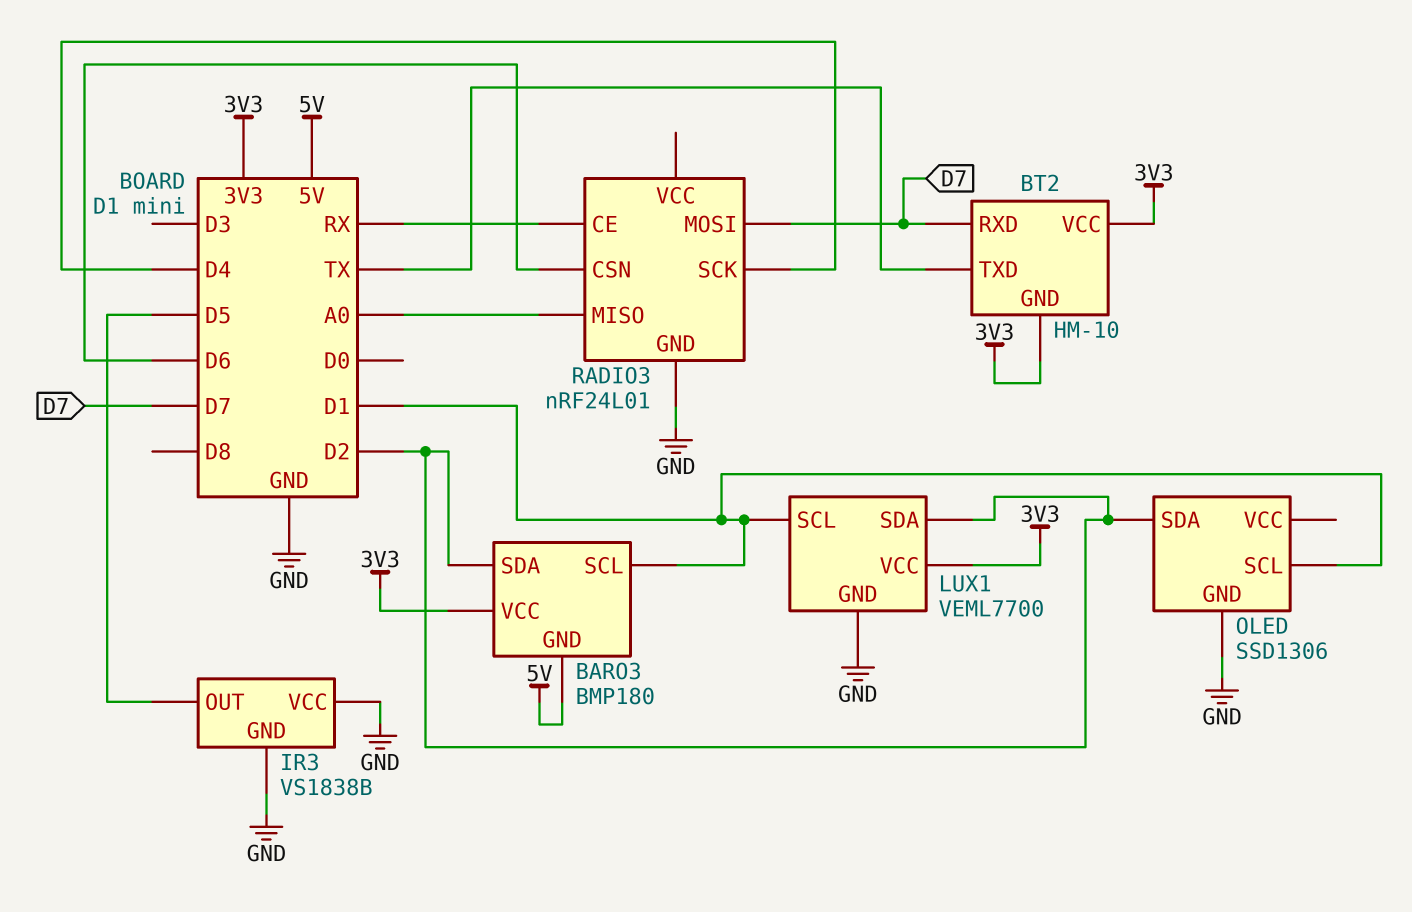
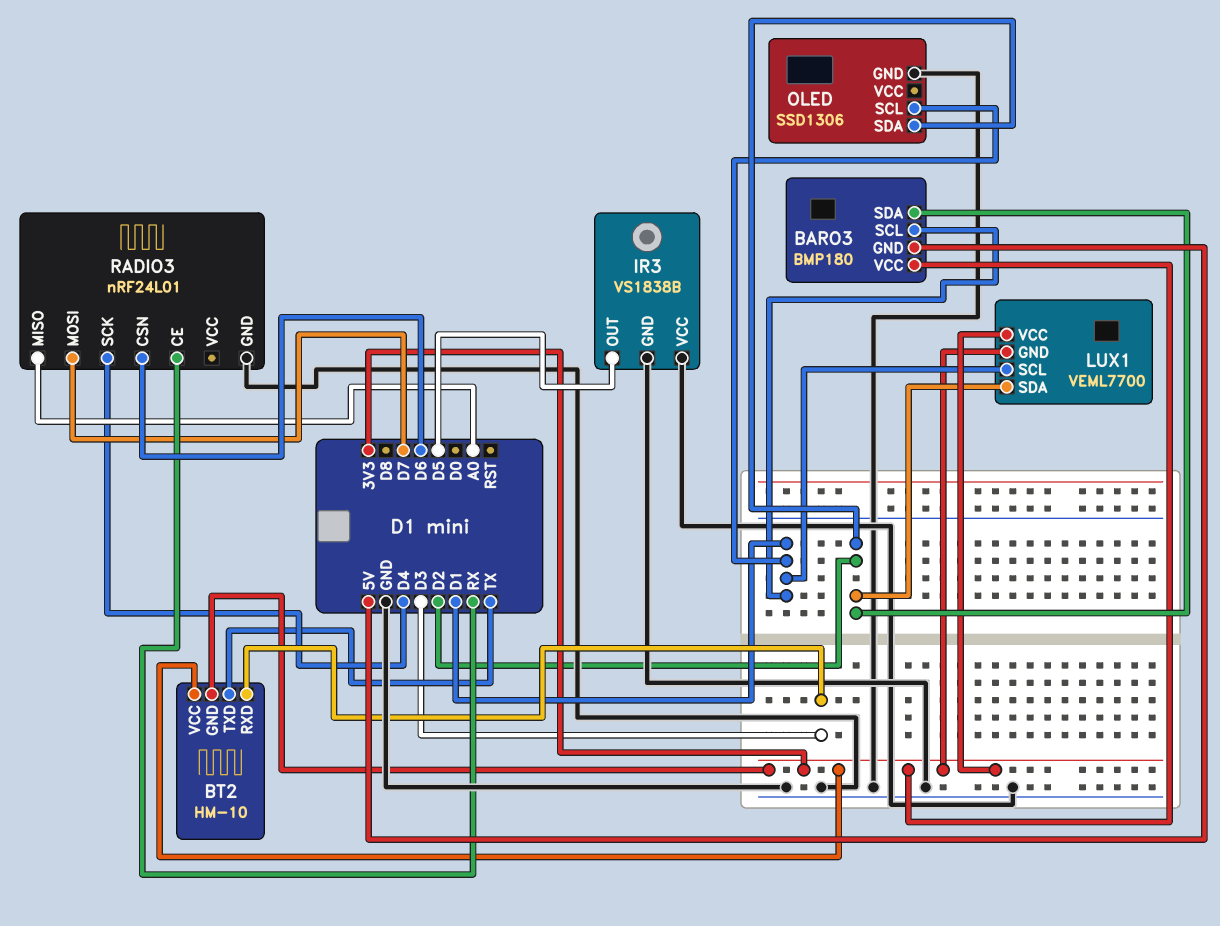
BT2 pin RXD: D7 -> D3
LUX1 pin GND: GND -> 3V3

